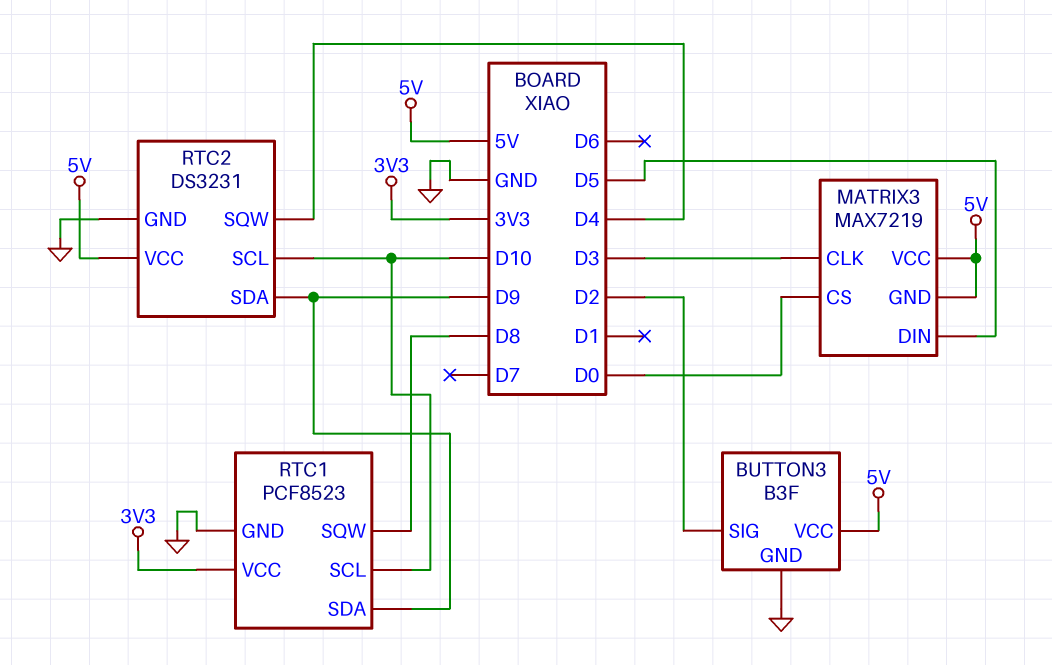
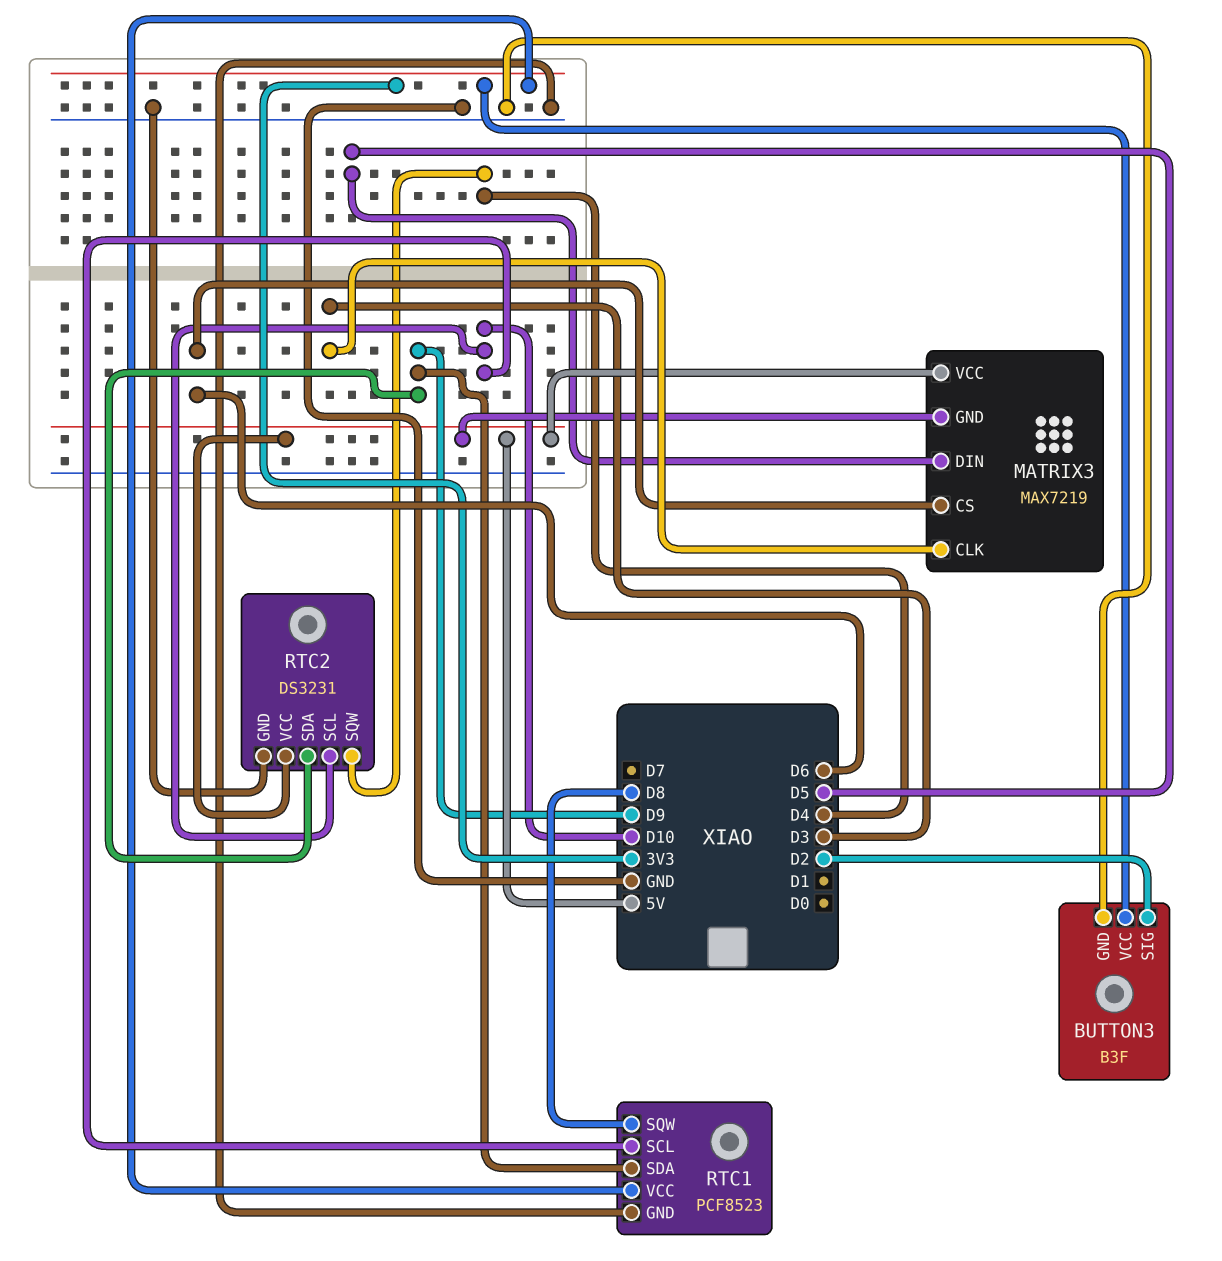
BUTTON3 pin VCC: 5V -> 3V3
MATRIX3 pin CS: D0 -> D6

